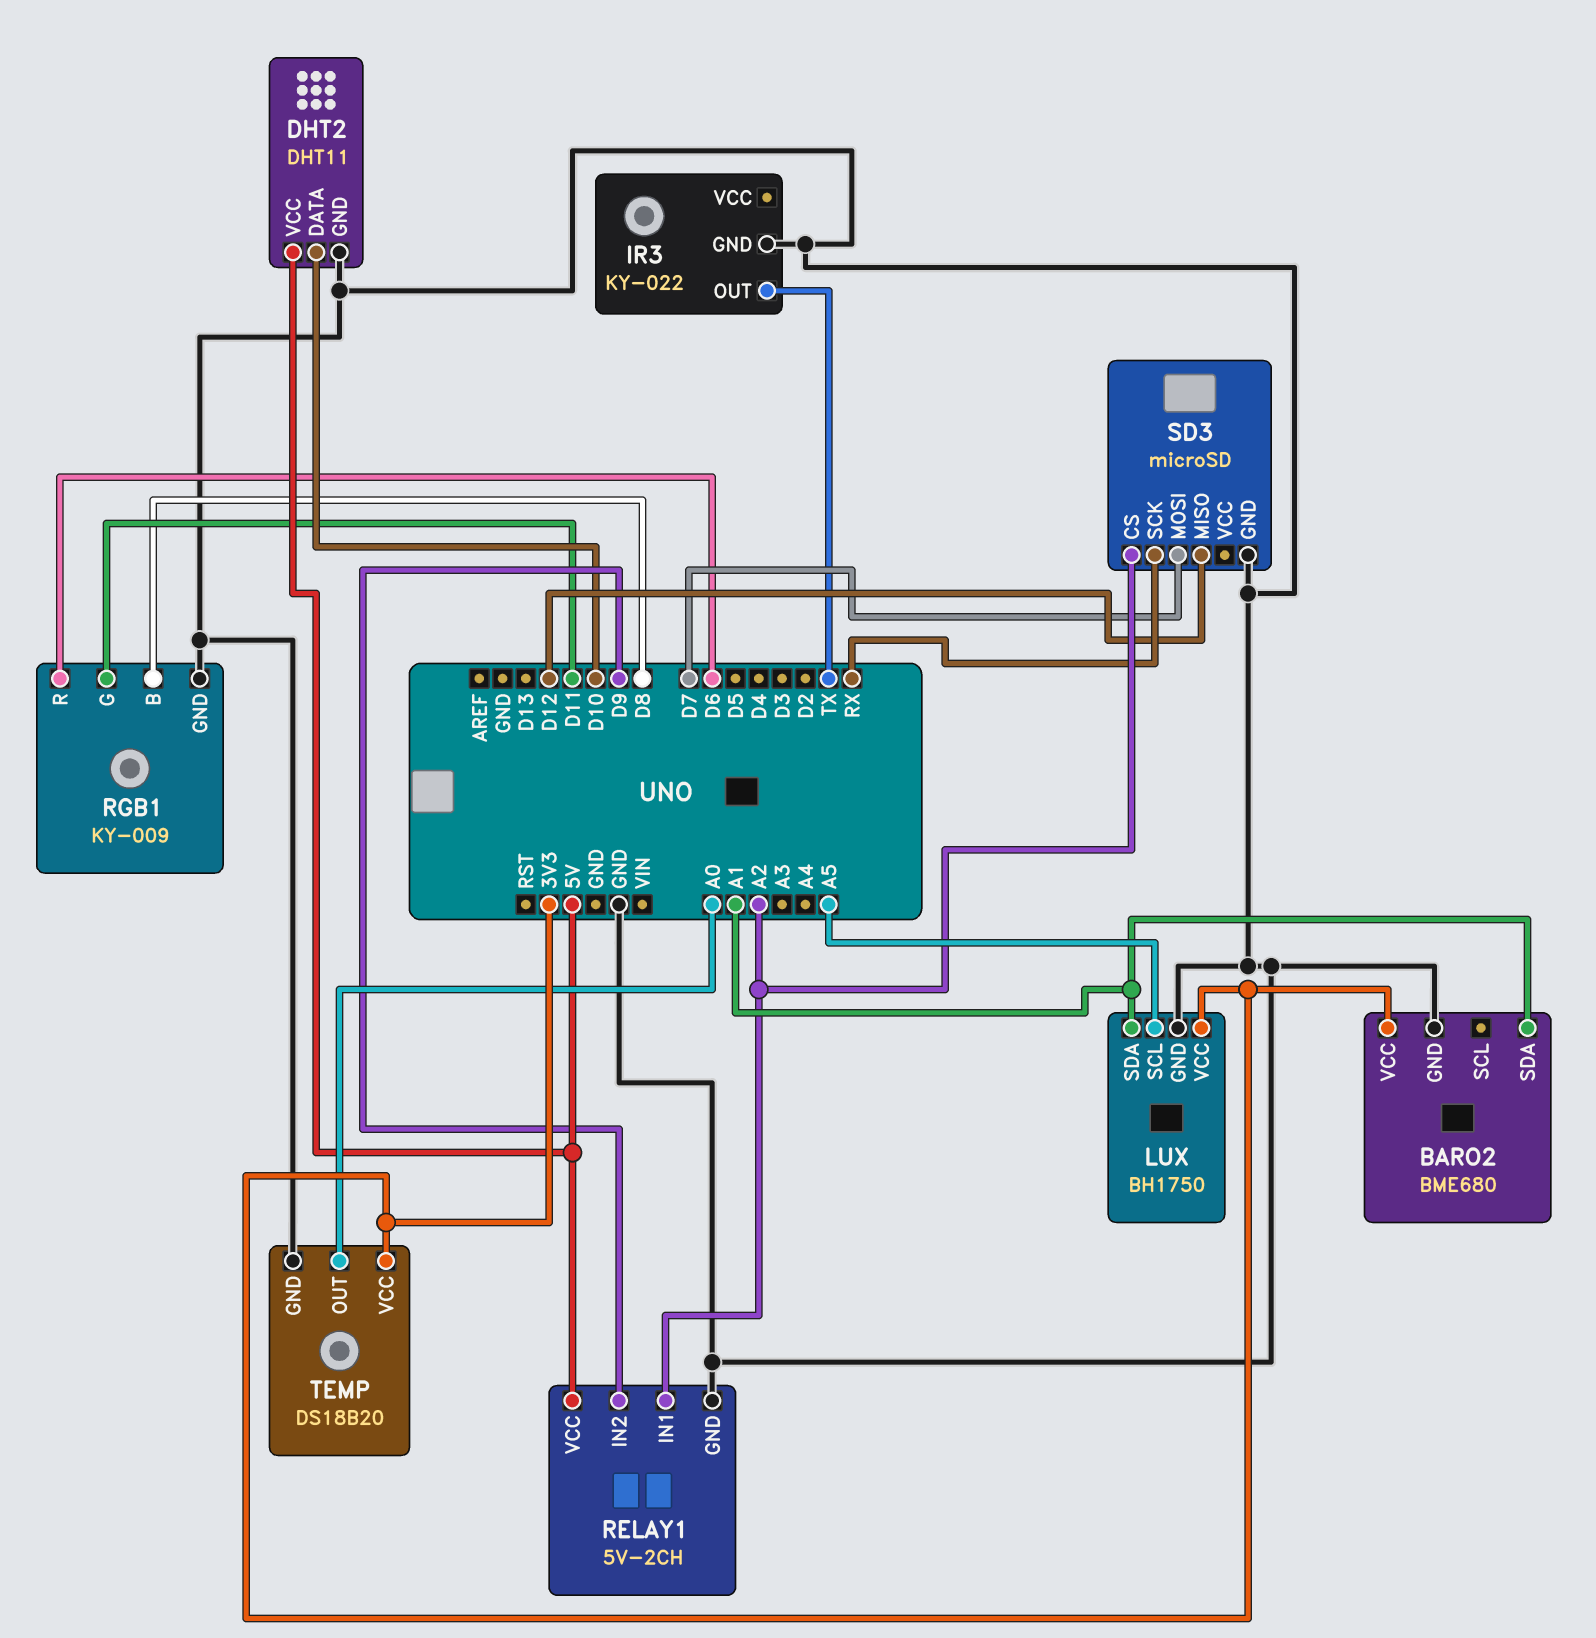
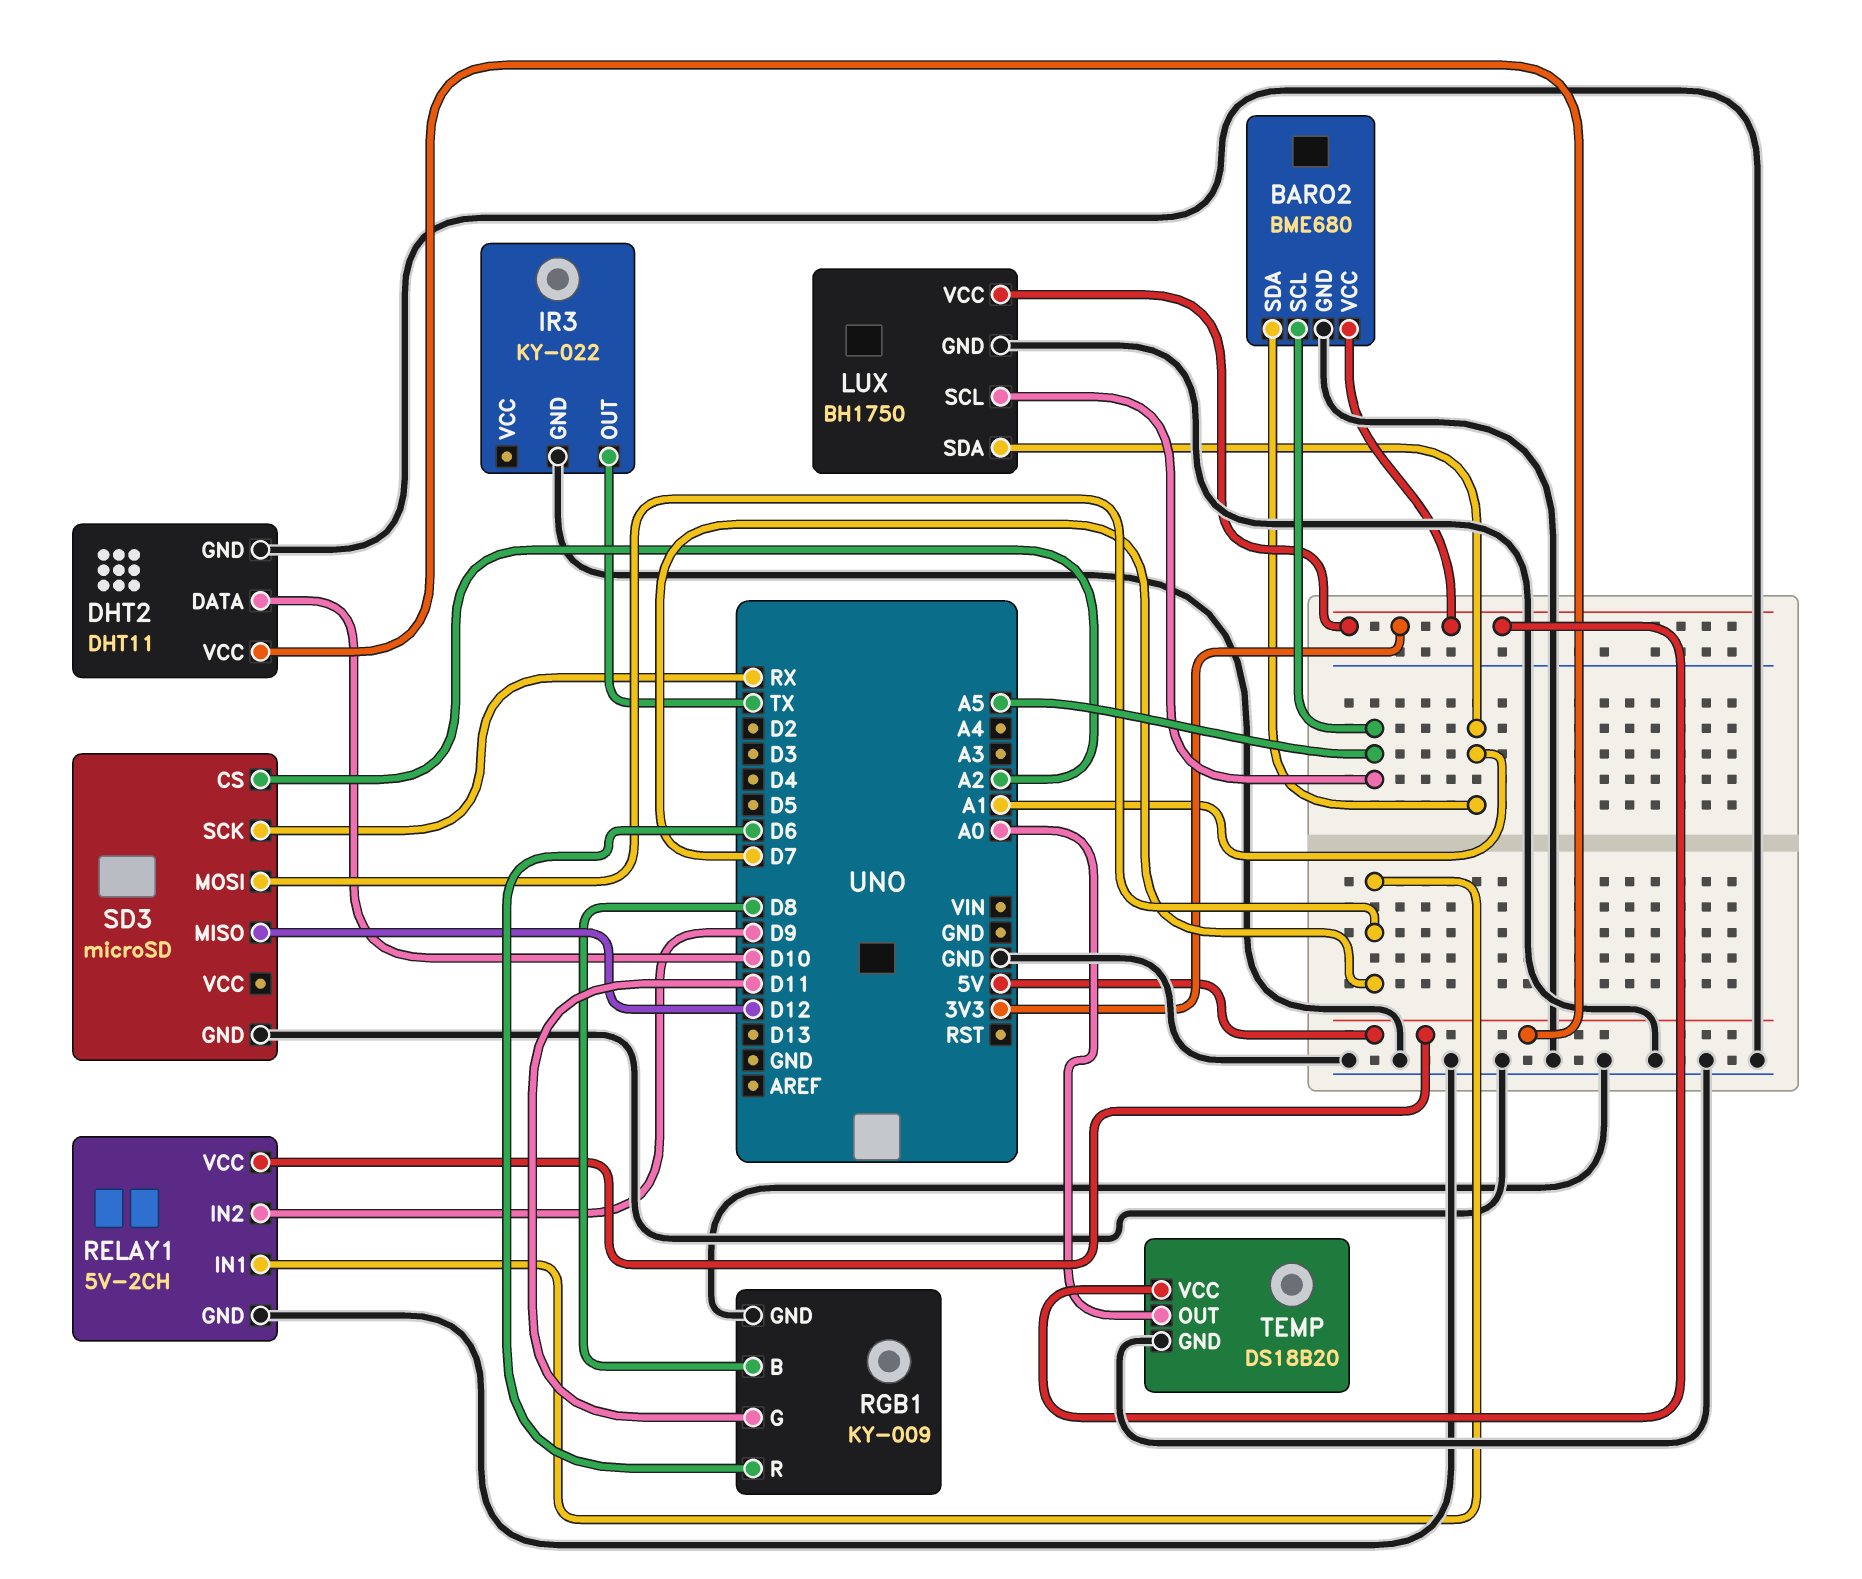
BARO2 pin SCL: none -> A5
RELAY1 pin IN1: A2 -> D7

